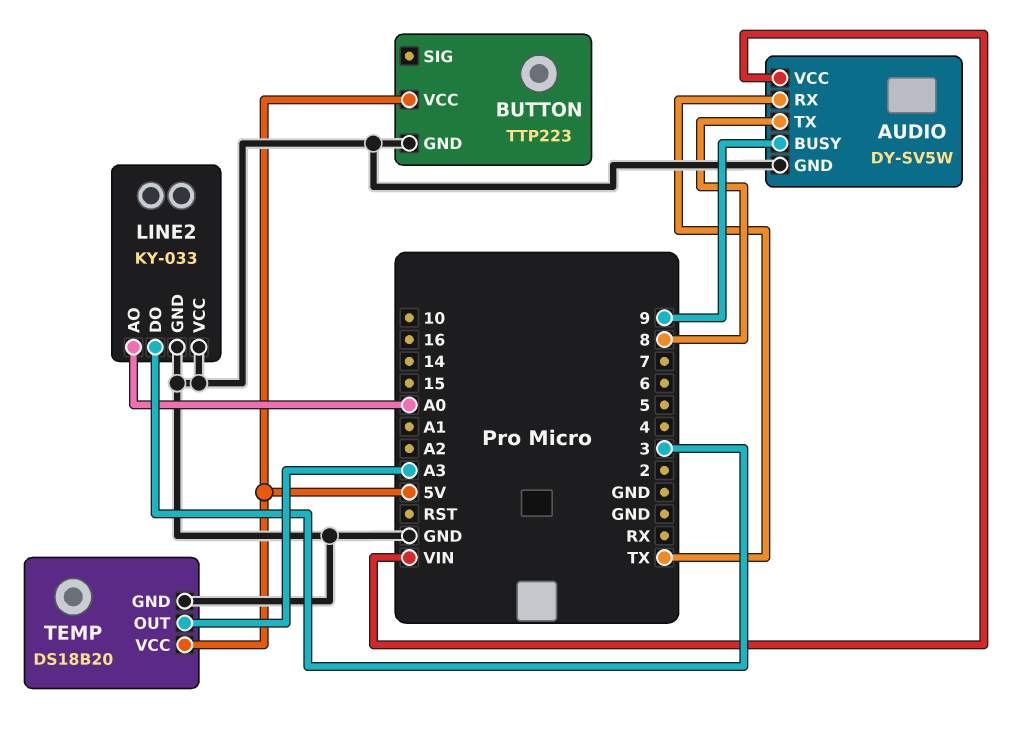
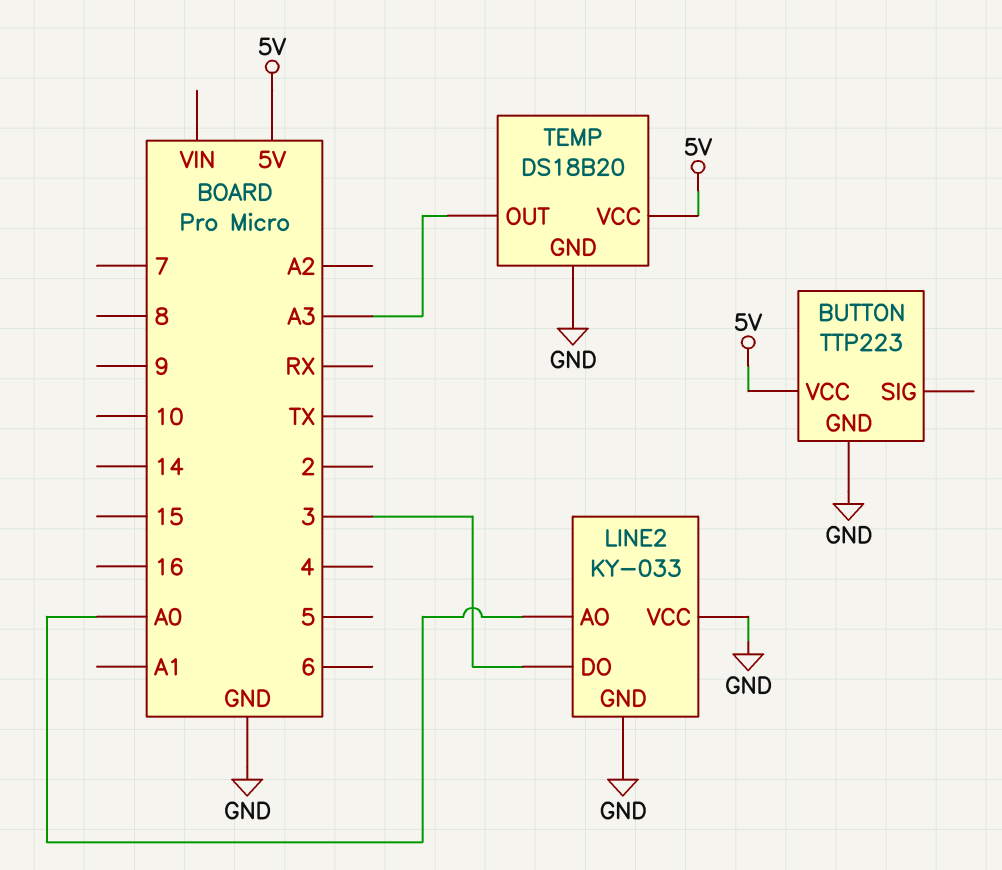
AUDIO: DY-SV5W -> none
AUDIO pin BUSY: 9 -> none
AUDIO pin GND: GND -> none
AUDIO pin RX: TX -> none
AUDIO pin TX: 8 -> none
AUDIO pin VCC: VIN -> none

